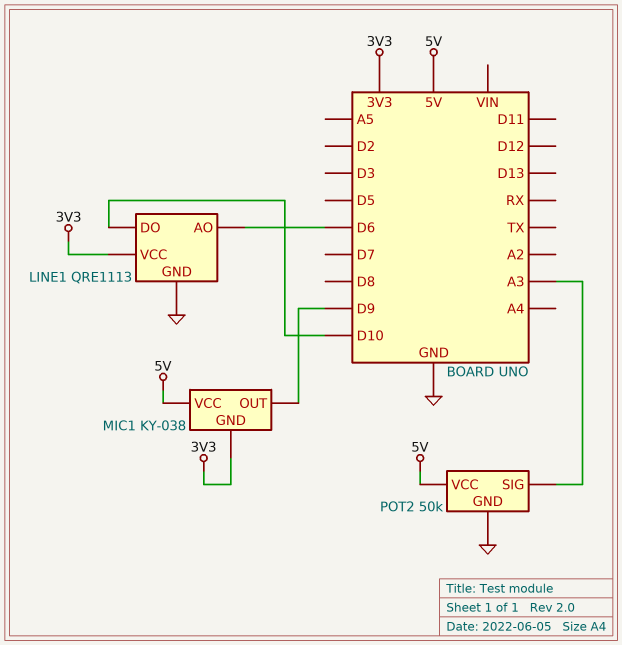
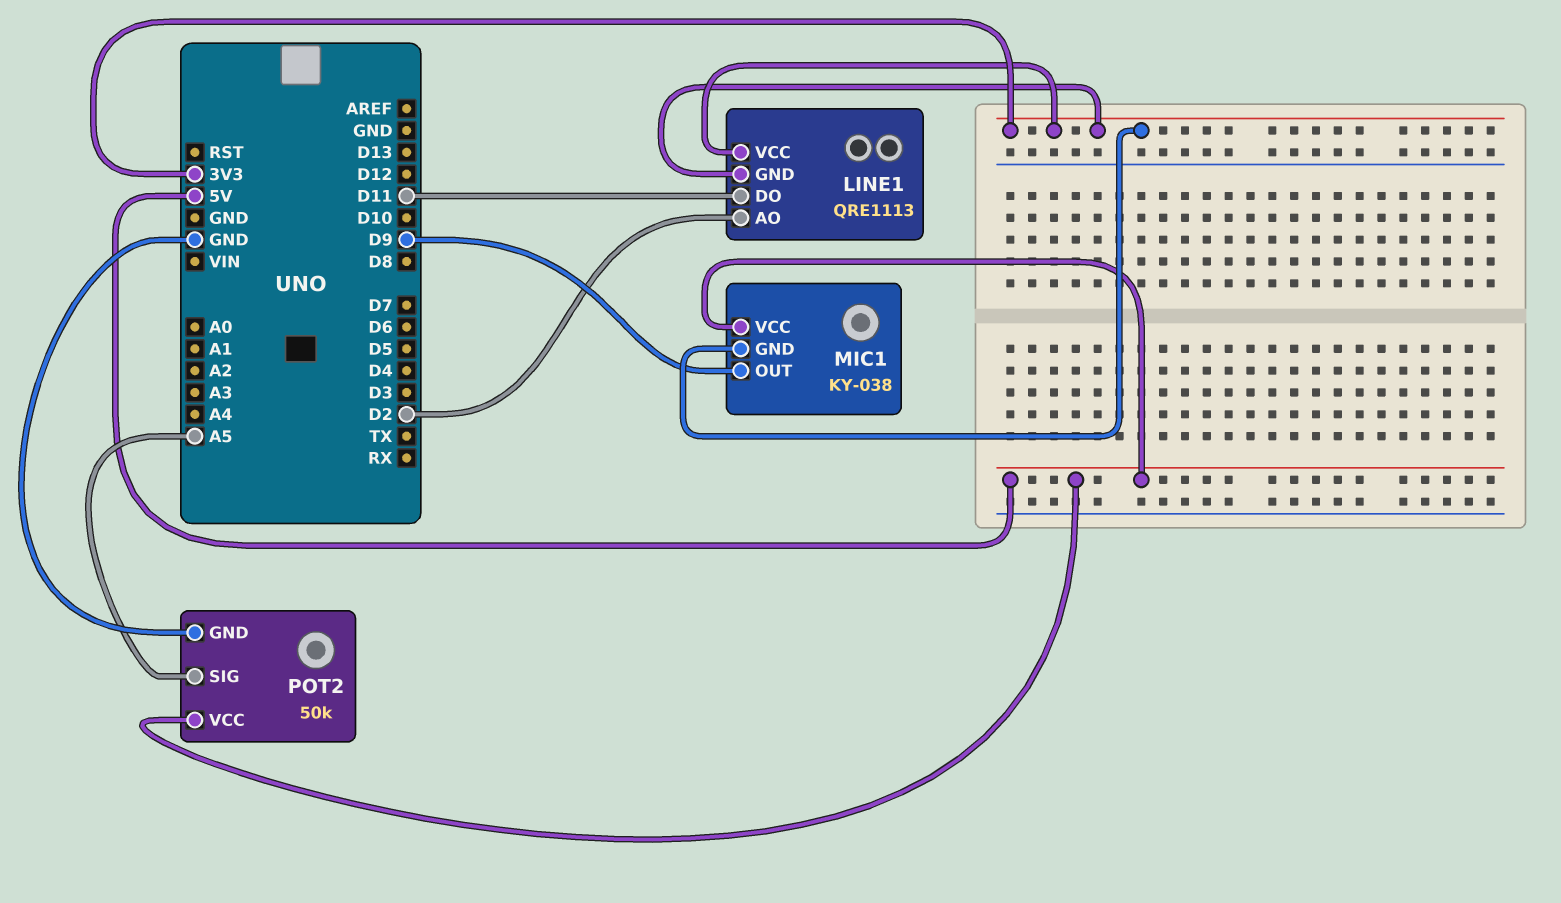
LINE1 pin AO: D6 -> D2
LINE1 pin DO: D10 -> D11
LINE1 pin GND: GND -> 3V3
POT2 pin SIG: A3 -> A5

